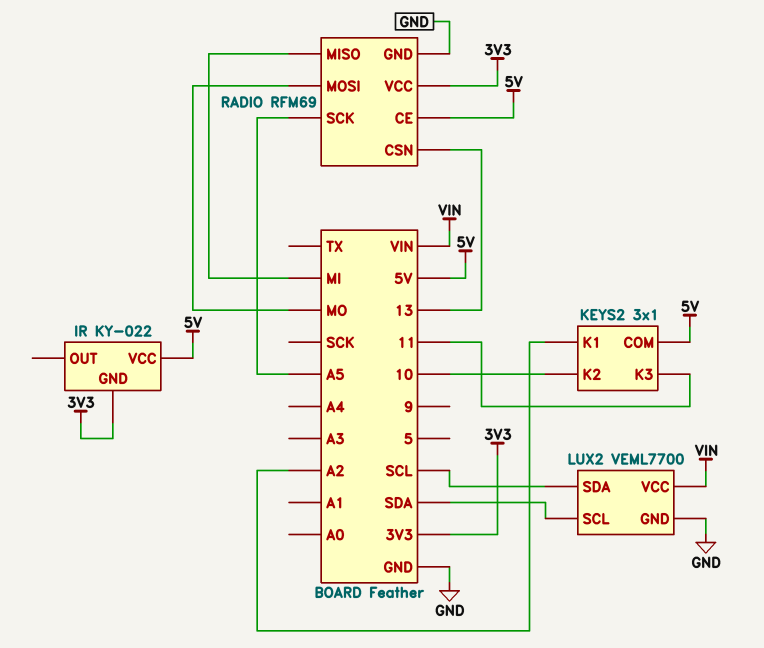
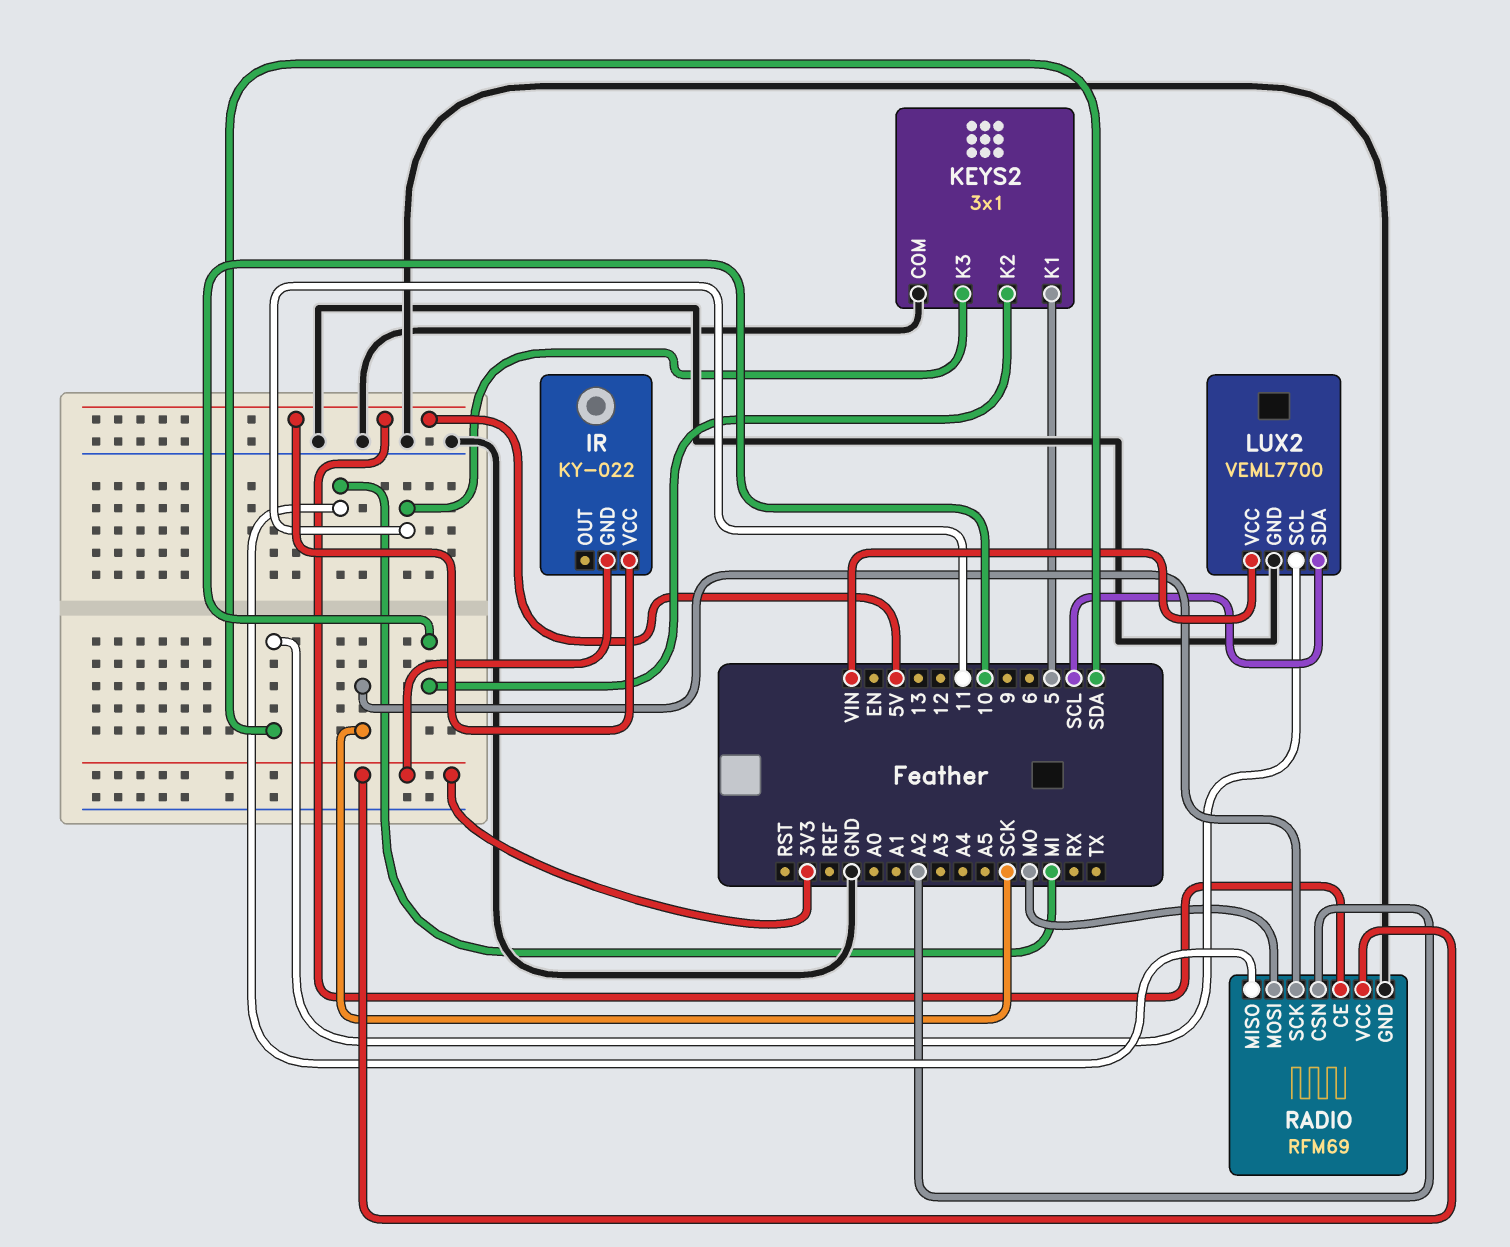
KEYS2 pin COM: 5V -> GND
KEYS2 pin K1: A2 -> 5
RADIO pin CSN: 13 -> A2
RADIO pin SCK: A5 -> SCK

